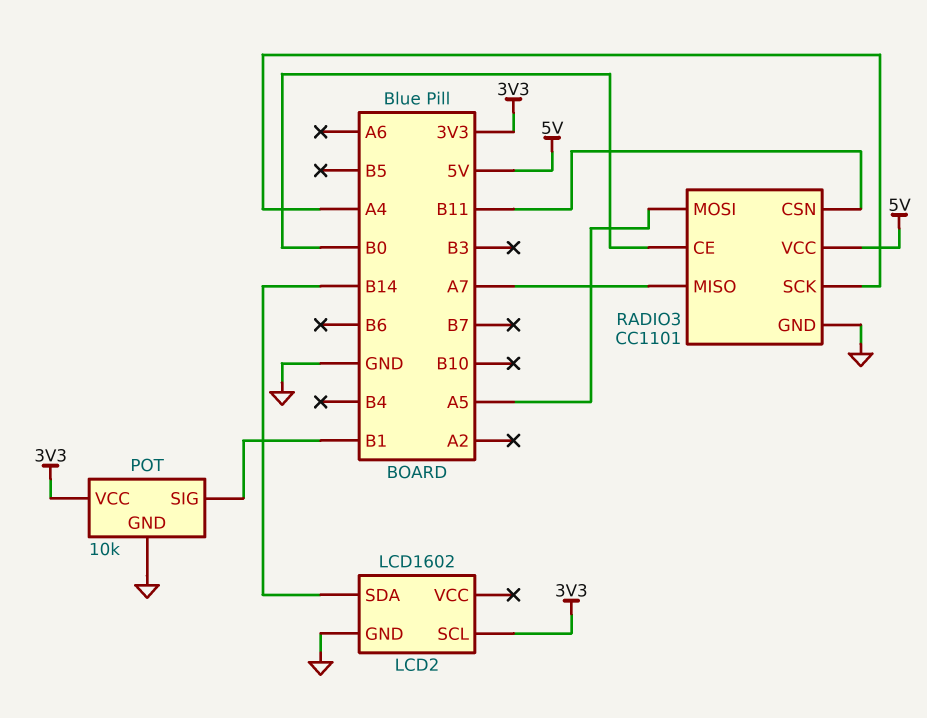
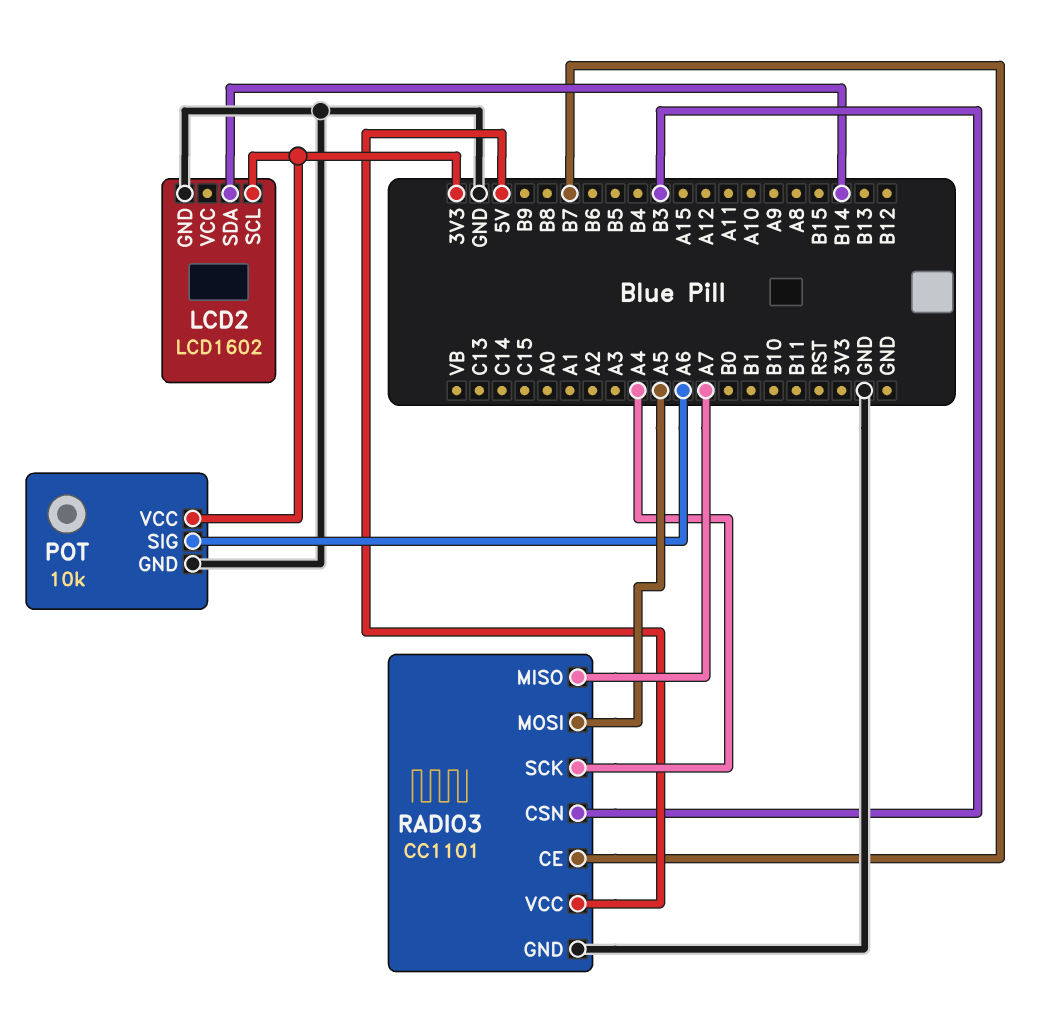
POT pin SIG: B1 -> A6
RADIO3 pin CE: B0 -> B7
RADIO3 pin CSN: B11 -> B3

